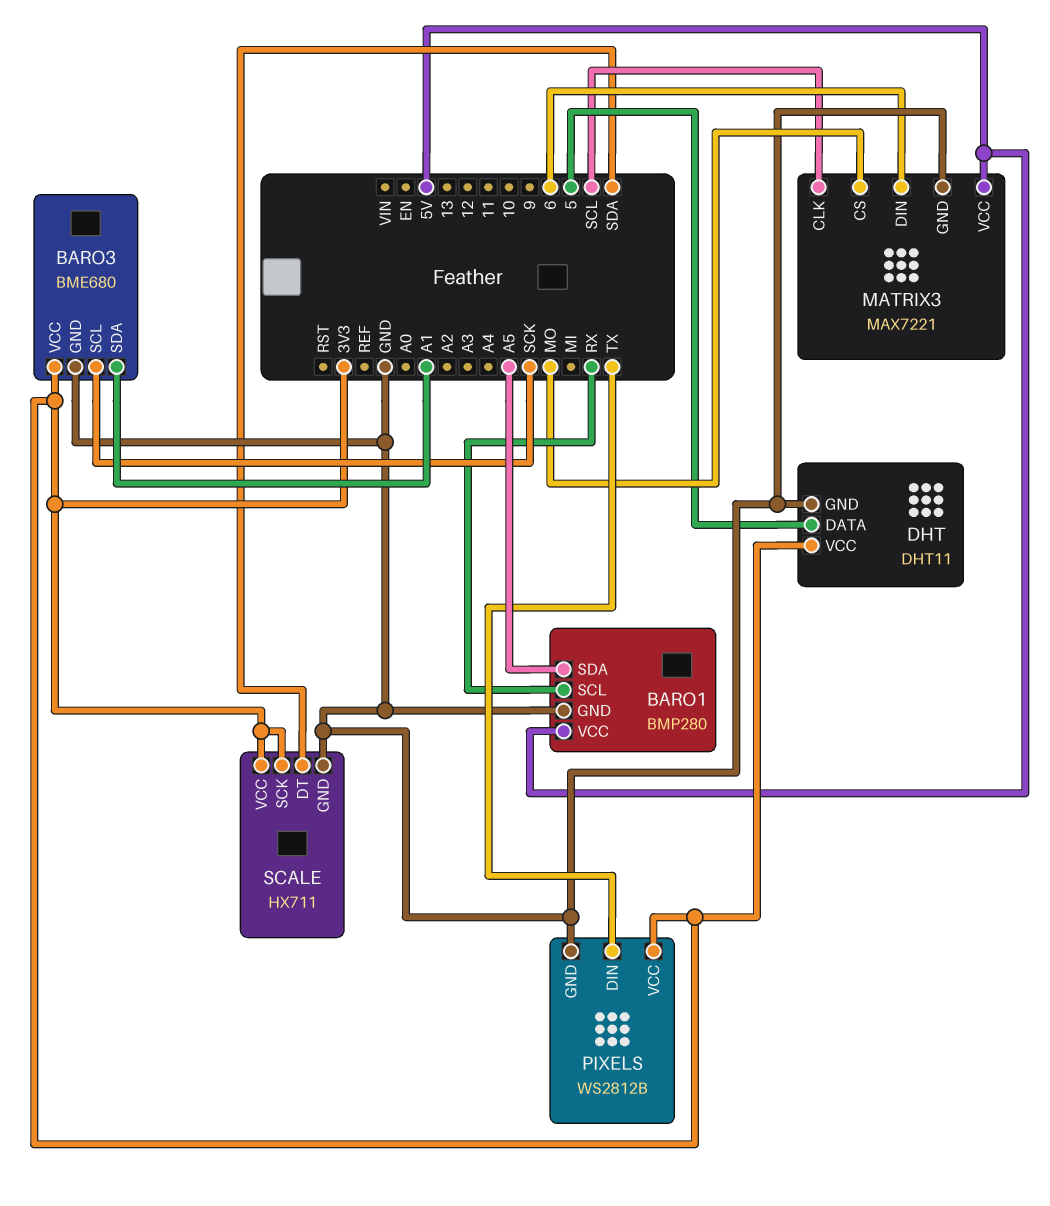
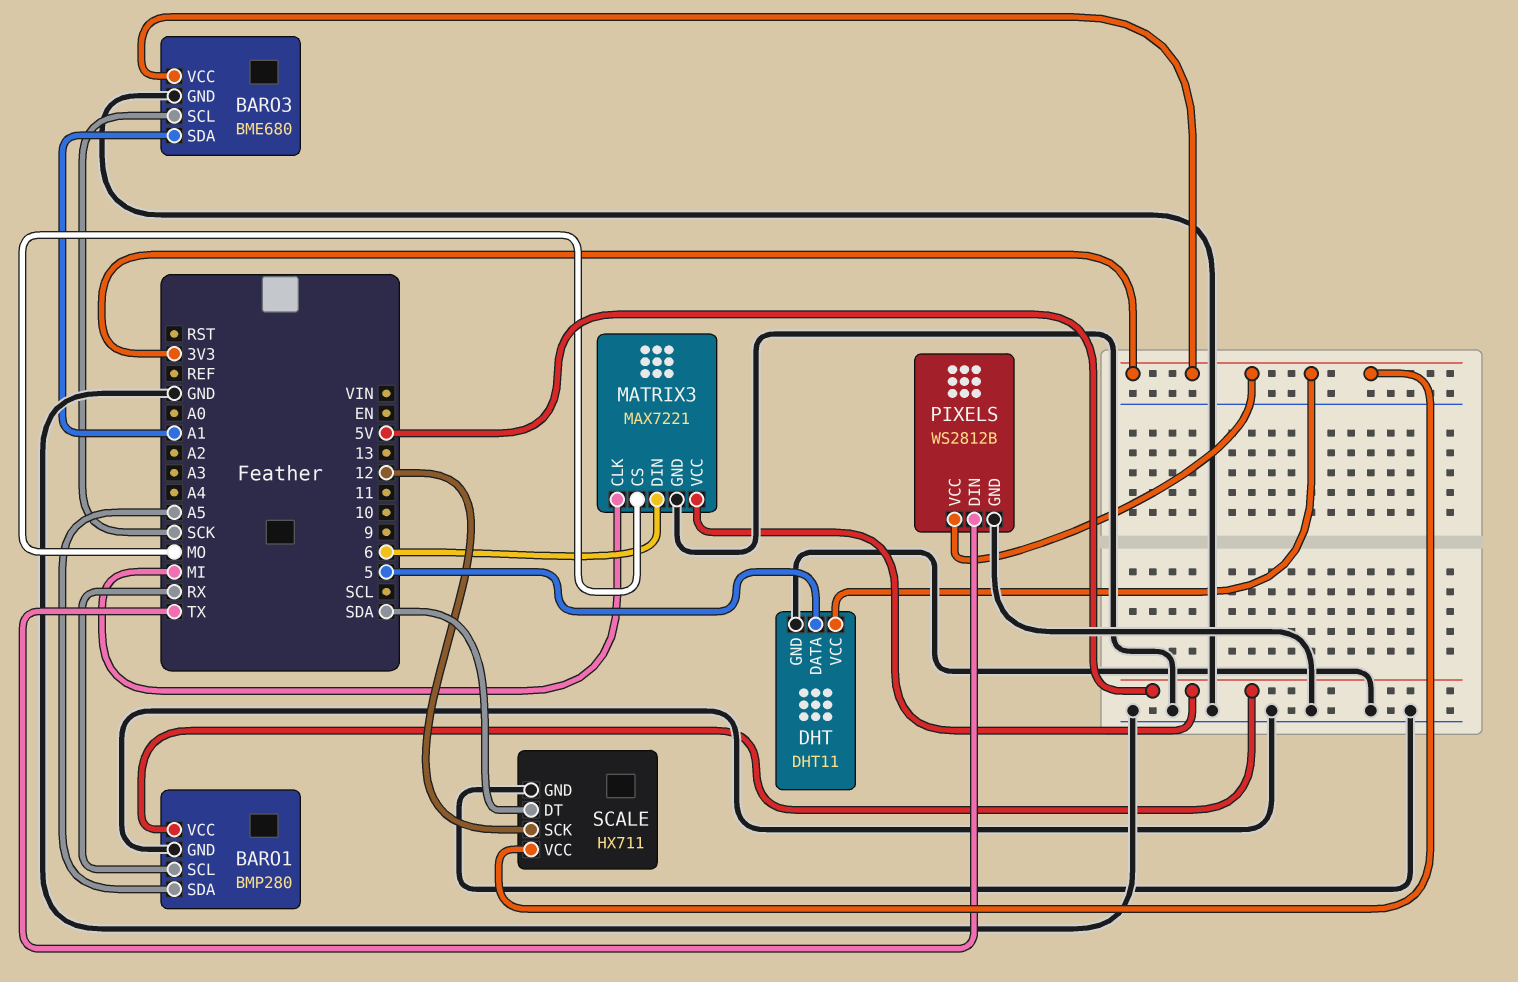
MATRIX3 pin CLK: SCL -> MI
SCALE pin SCK: 3V3 -> 12

